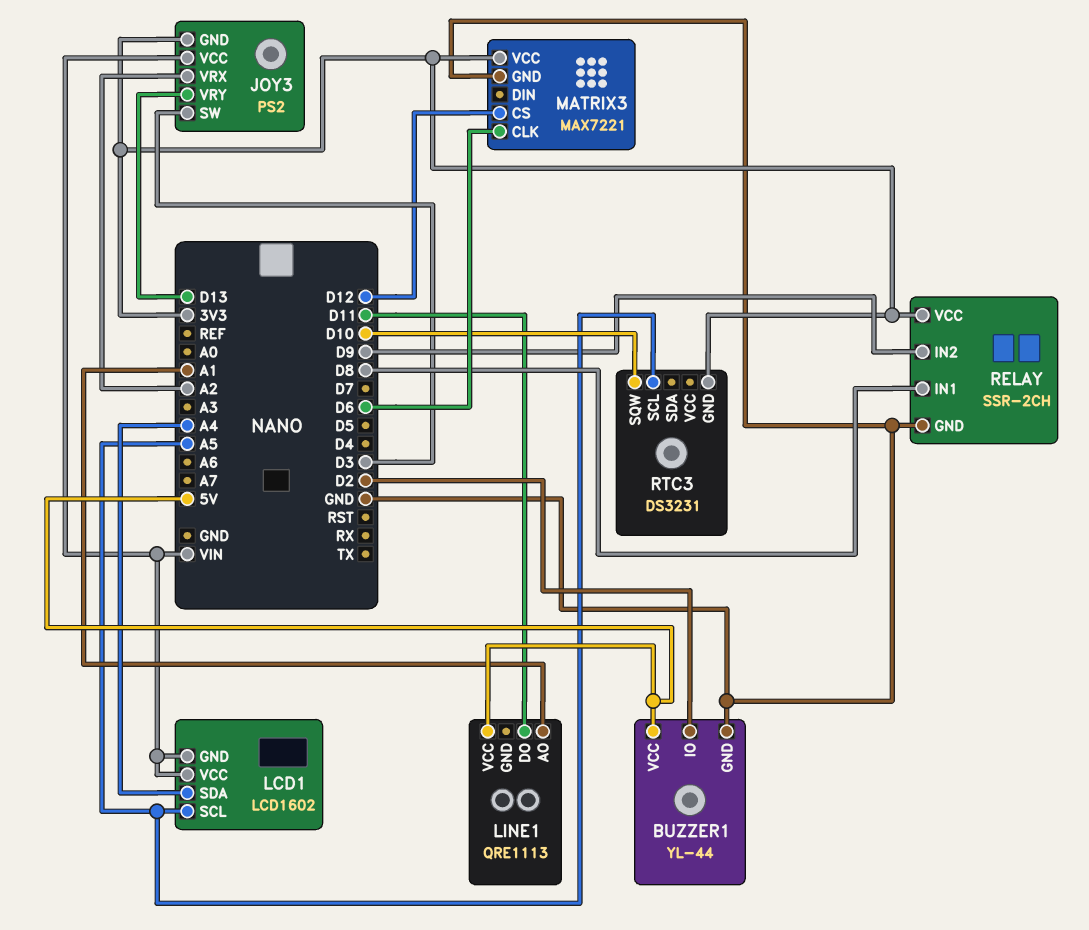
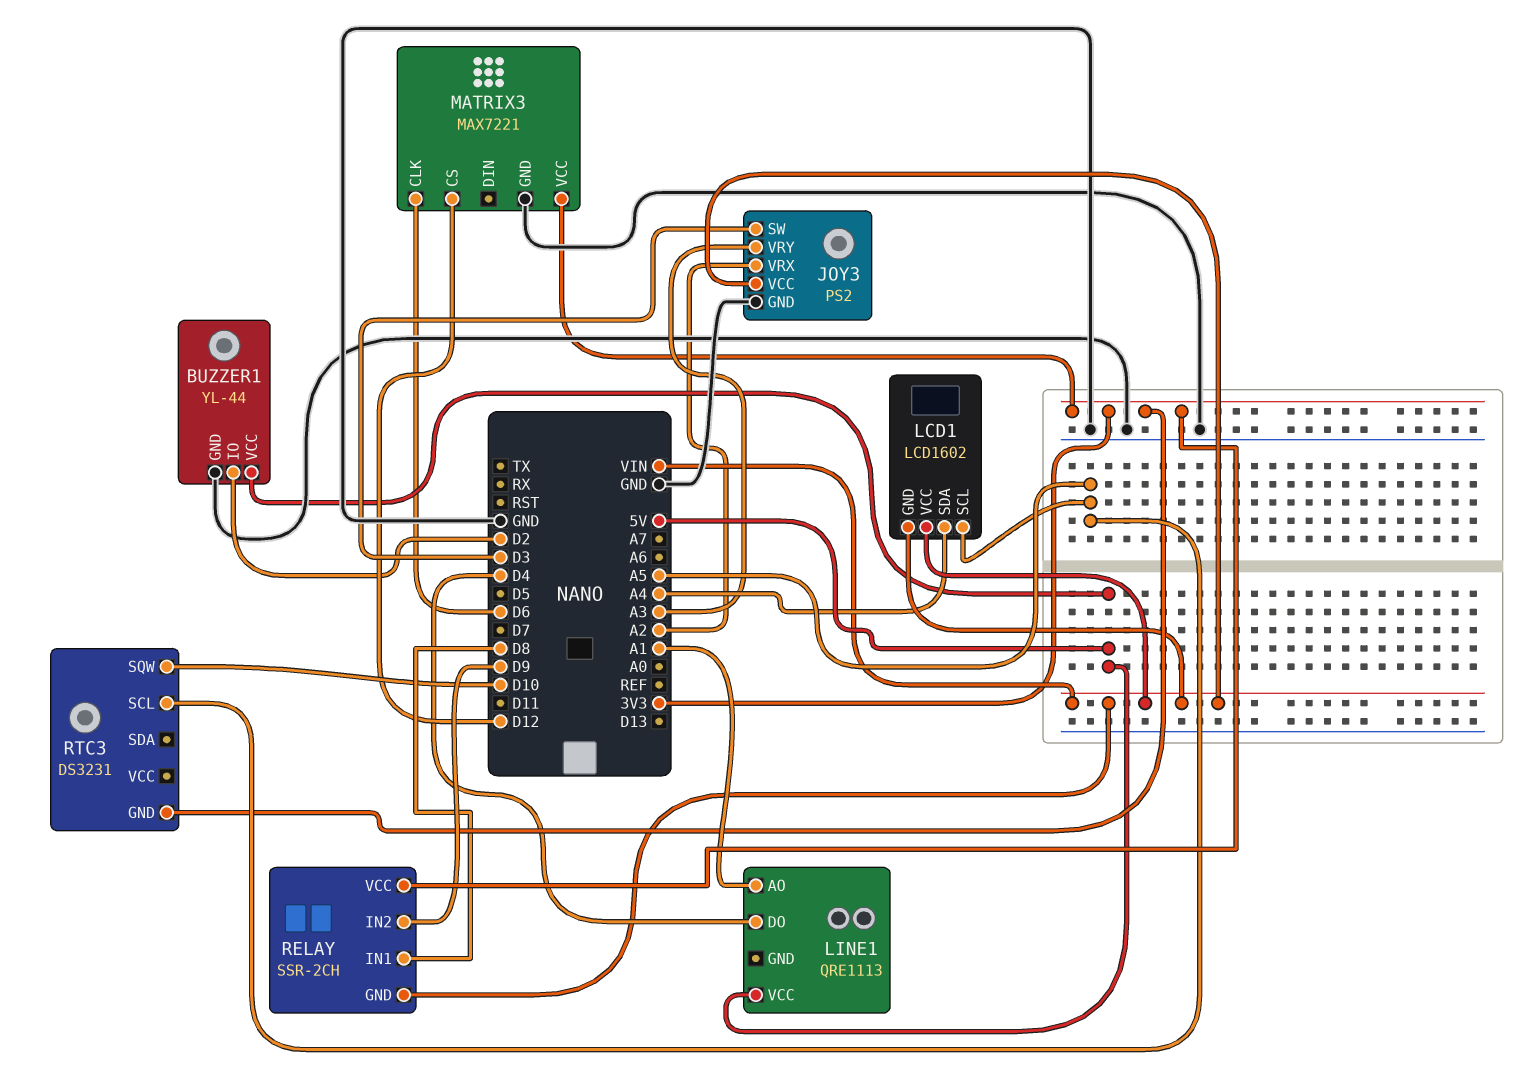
JOY3 pin GND: 3V3 -> GND
JOY3 pin VRY: D13 -> A3
LINE1 pin DO: D11 -> D4
RELAY pin GND: GND -> VIN

